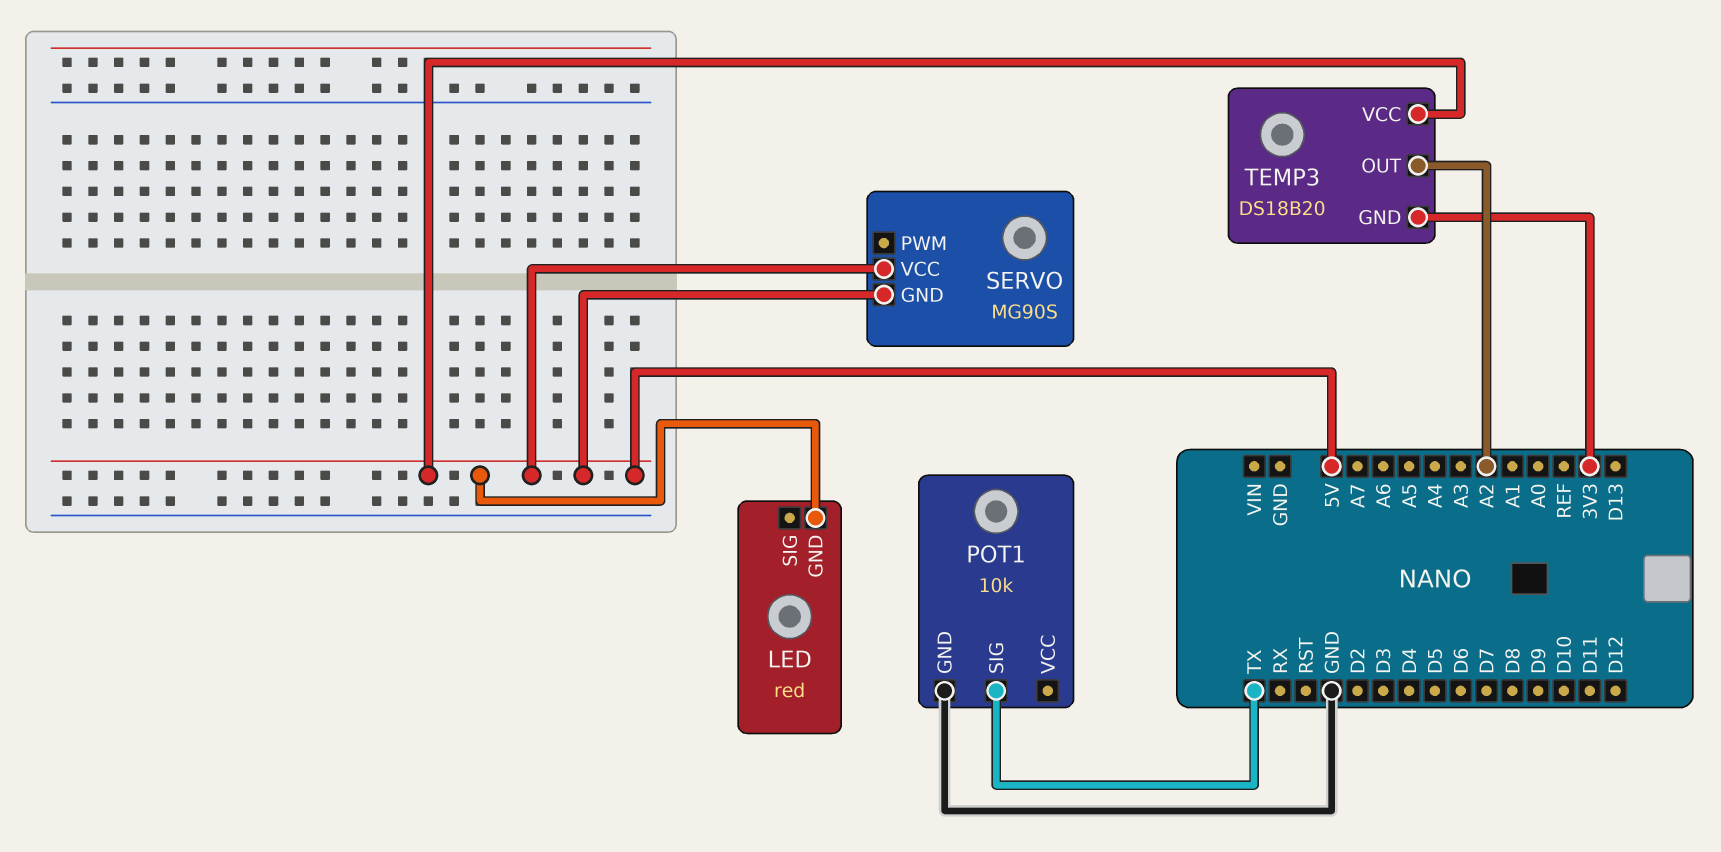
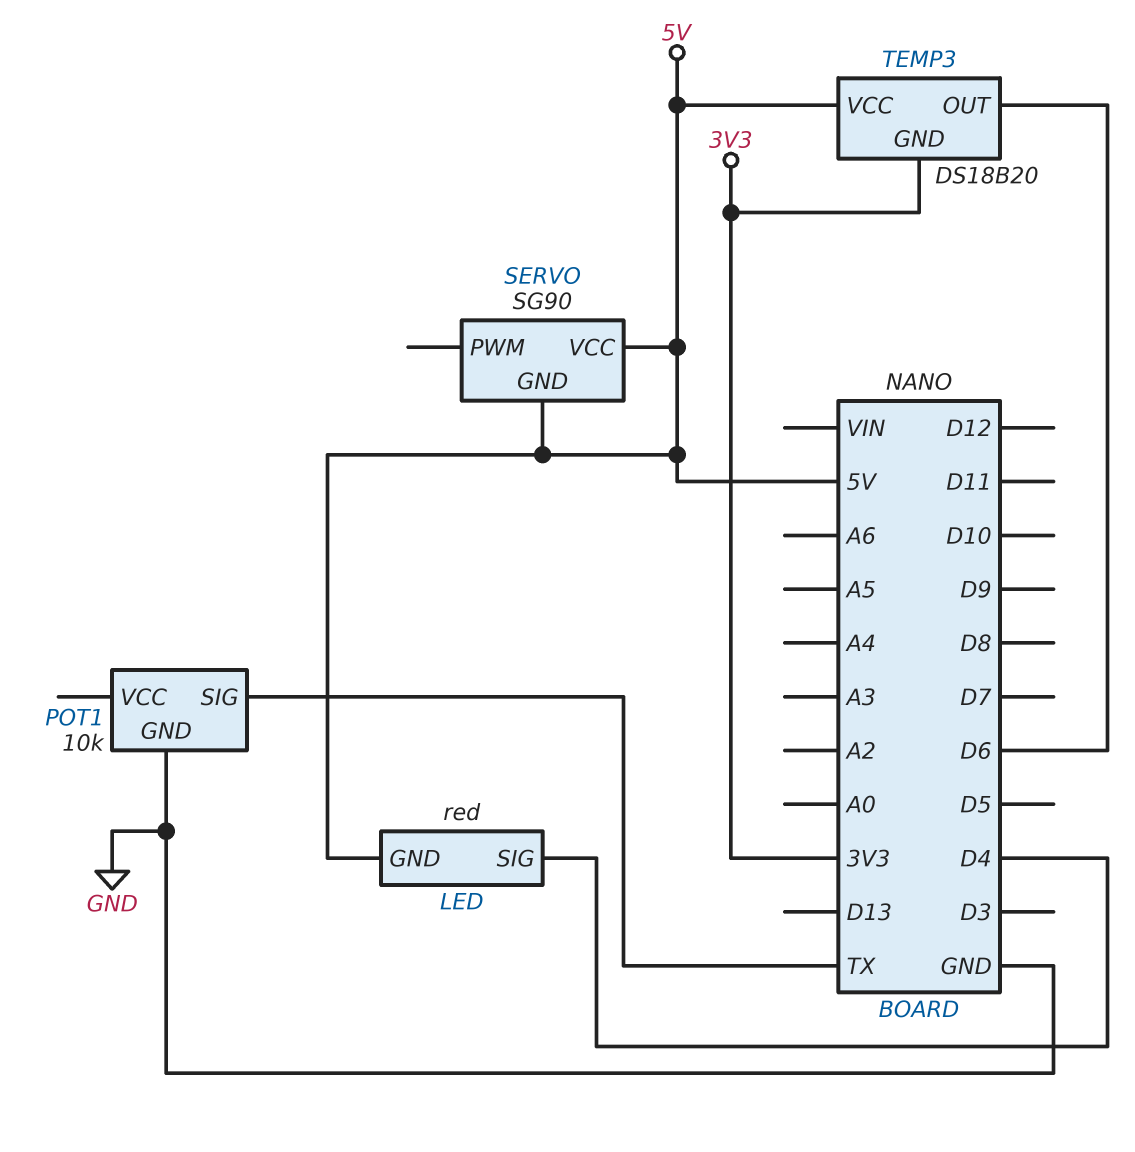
LED pin SIG: none -> D4
SERVO: MG90S -> SG90
TEMP3 pin OUT: A2 -> D6

